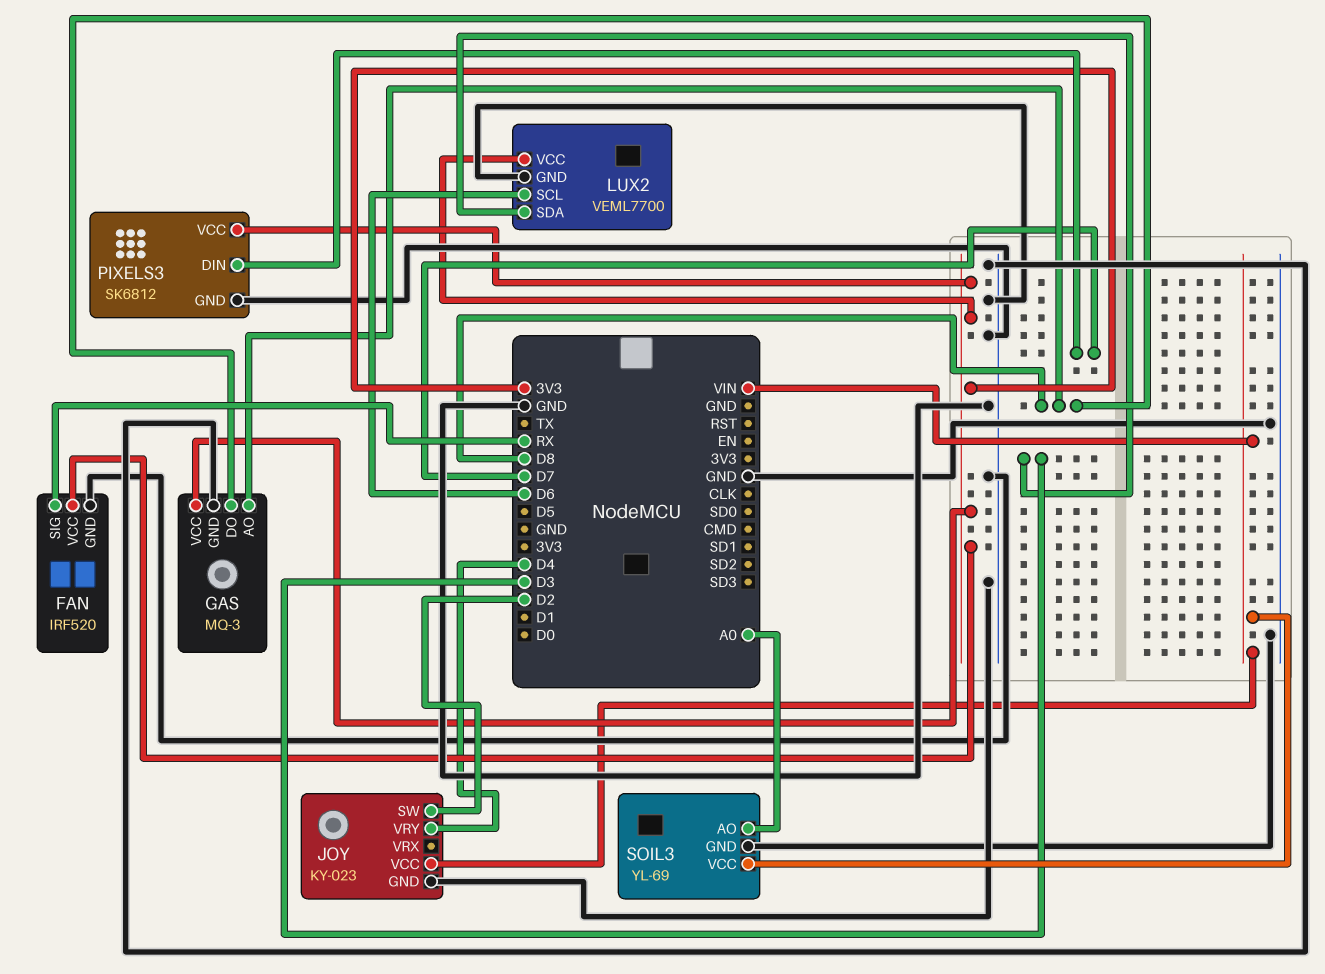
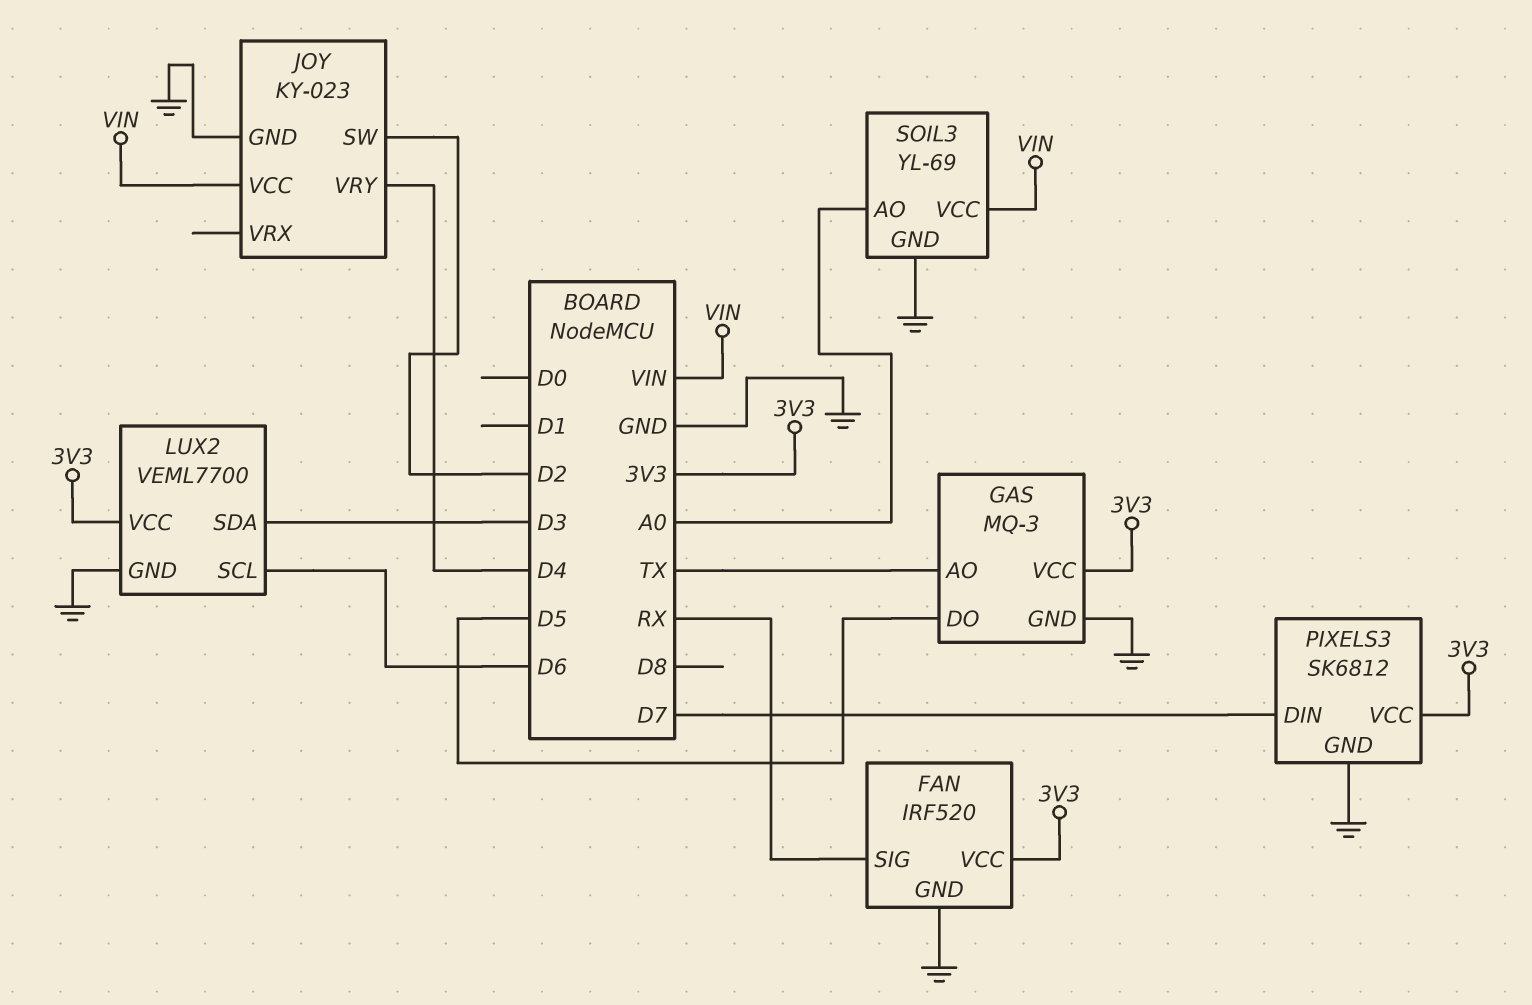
GAS pin AO: D8 -> TX
GAS pin DO: D8 -> D5

